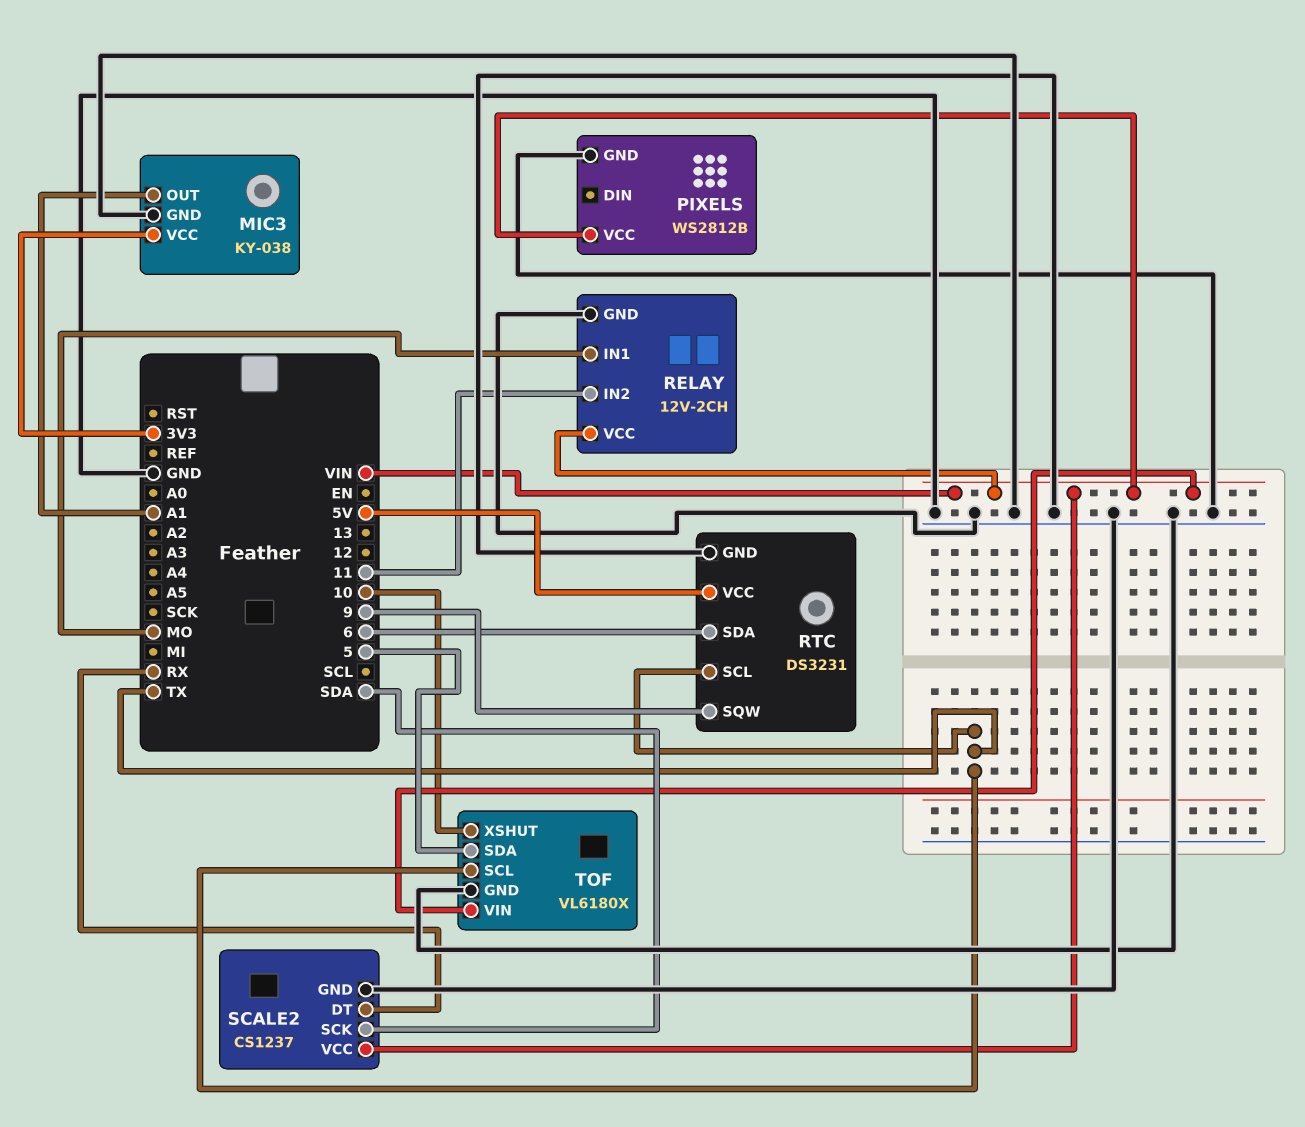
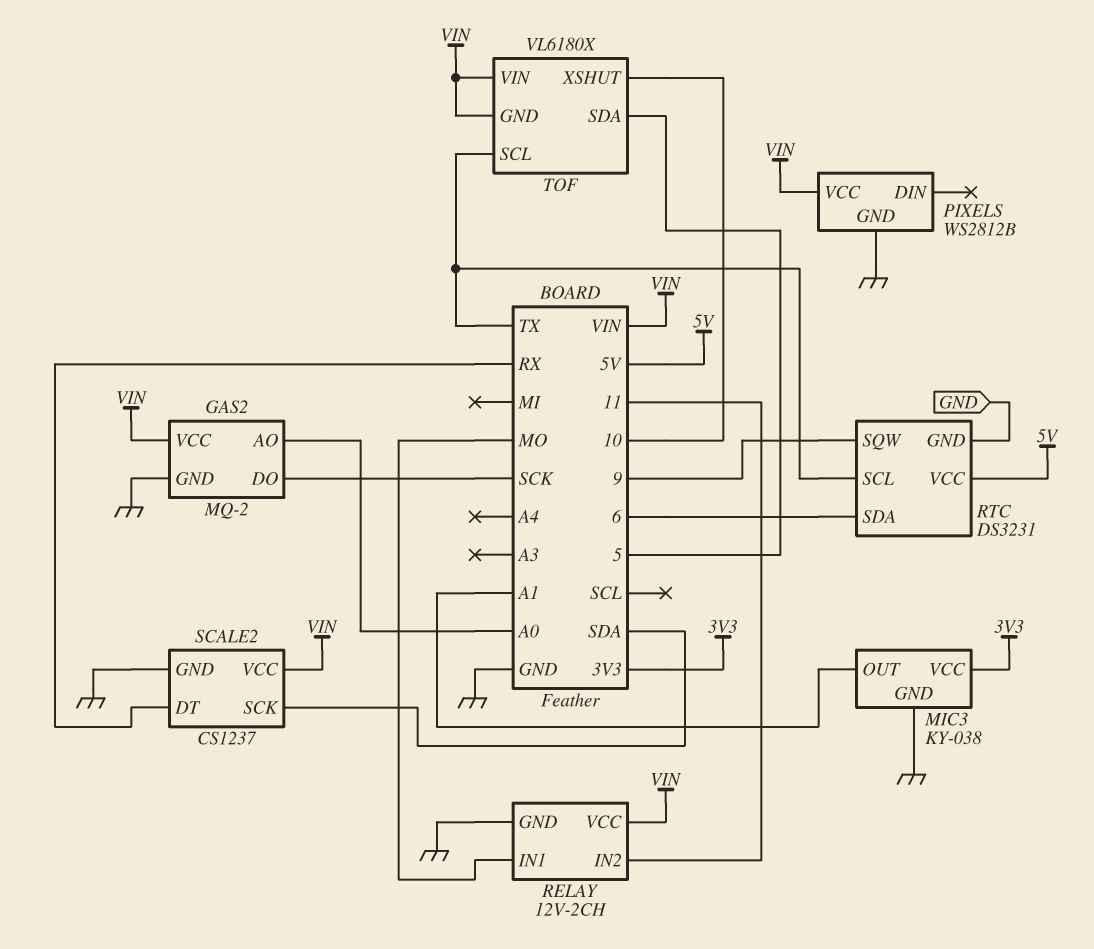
GAS2: none -> MQ-2
GAS2 pin AO: none -> A0
GAS2 pin DO: none -> SCK
GAS2 pin GND: none -> GND
GAS2 pin VCC: none -> VIN
TOF pin GND: GND -> VIN

